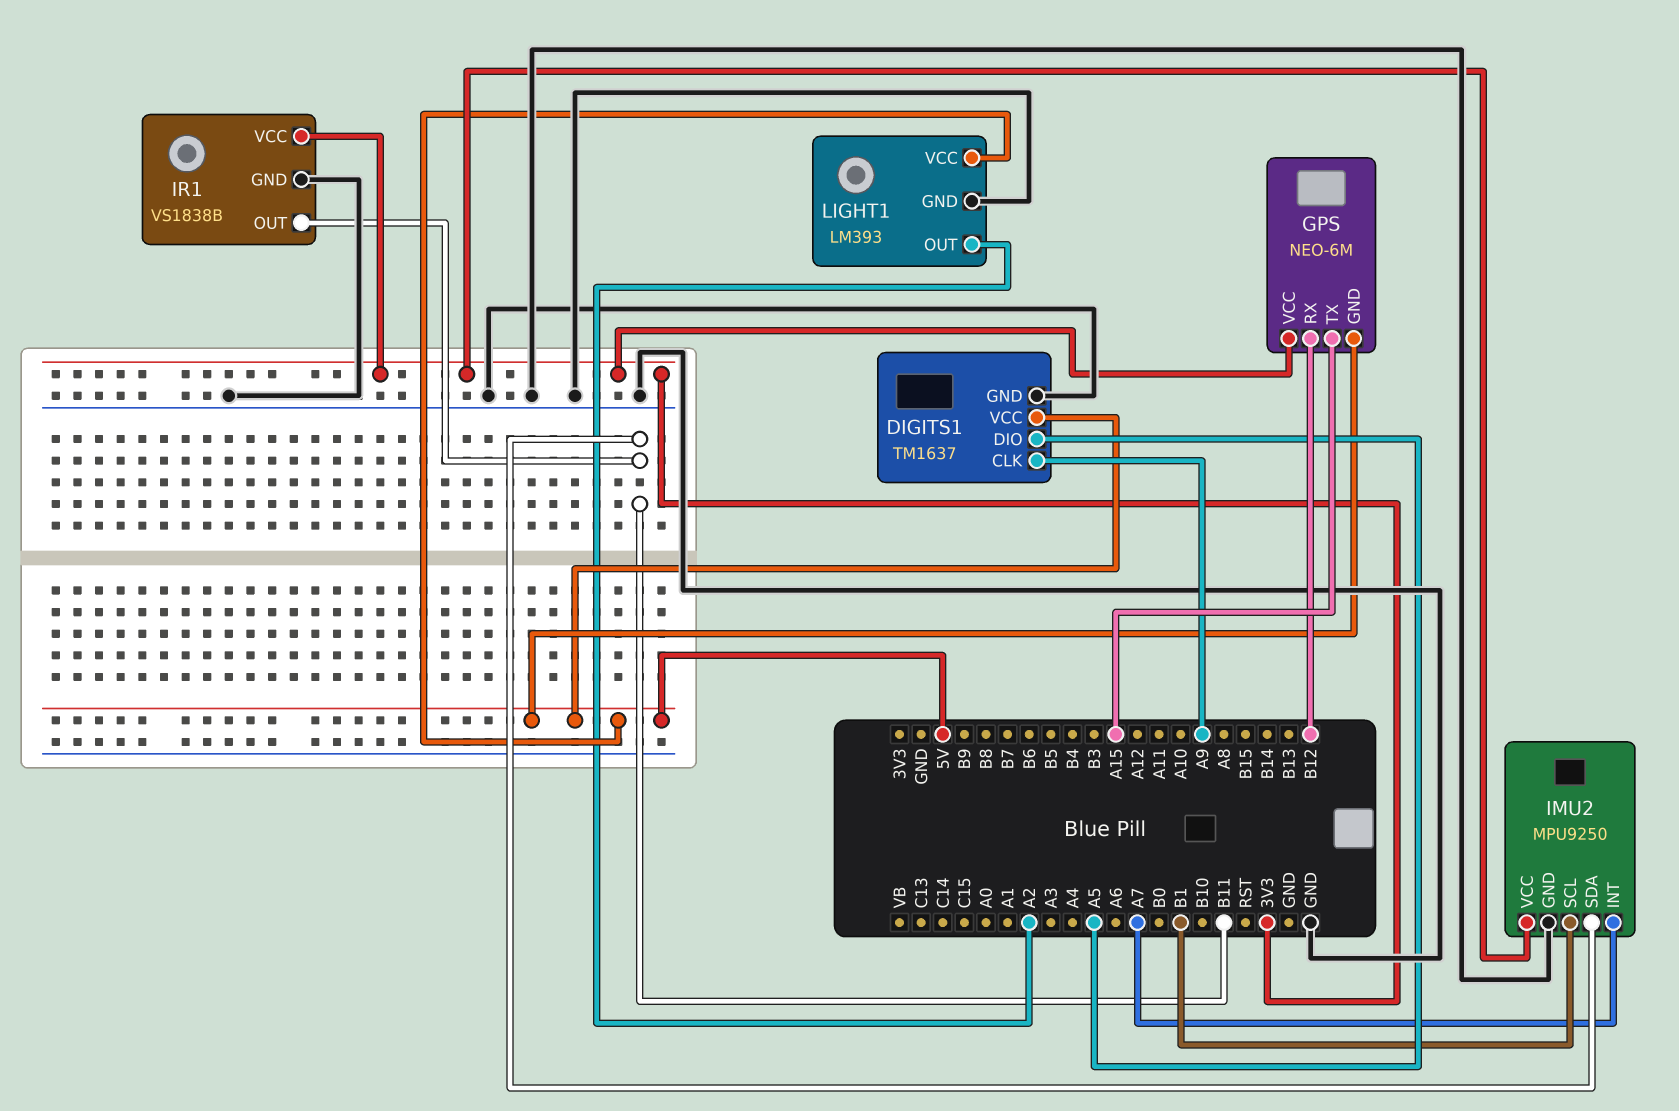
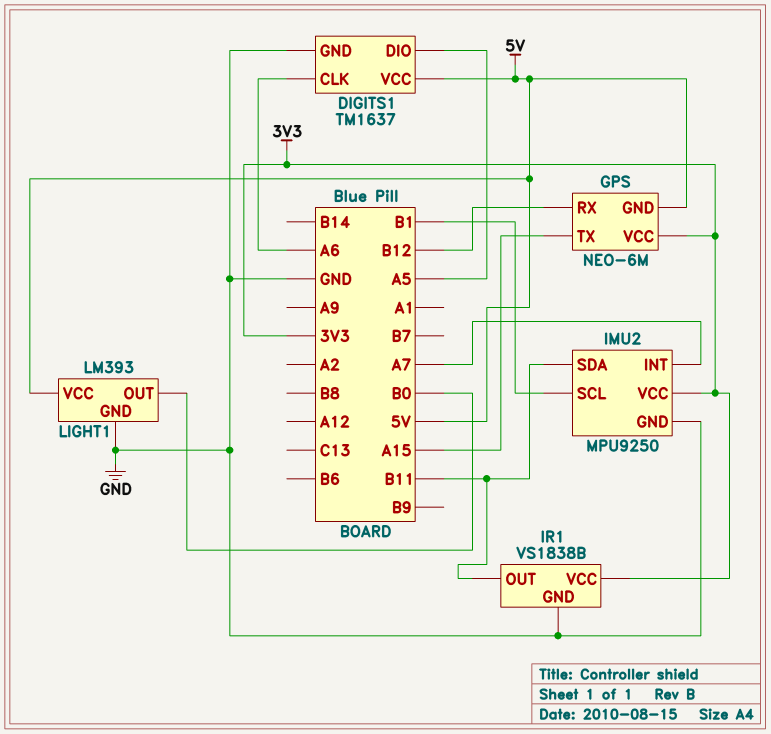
DIGITS1 pin CLK: A9 -> A6
LIGHT1 pin OUT: A2 -> B0

